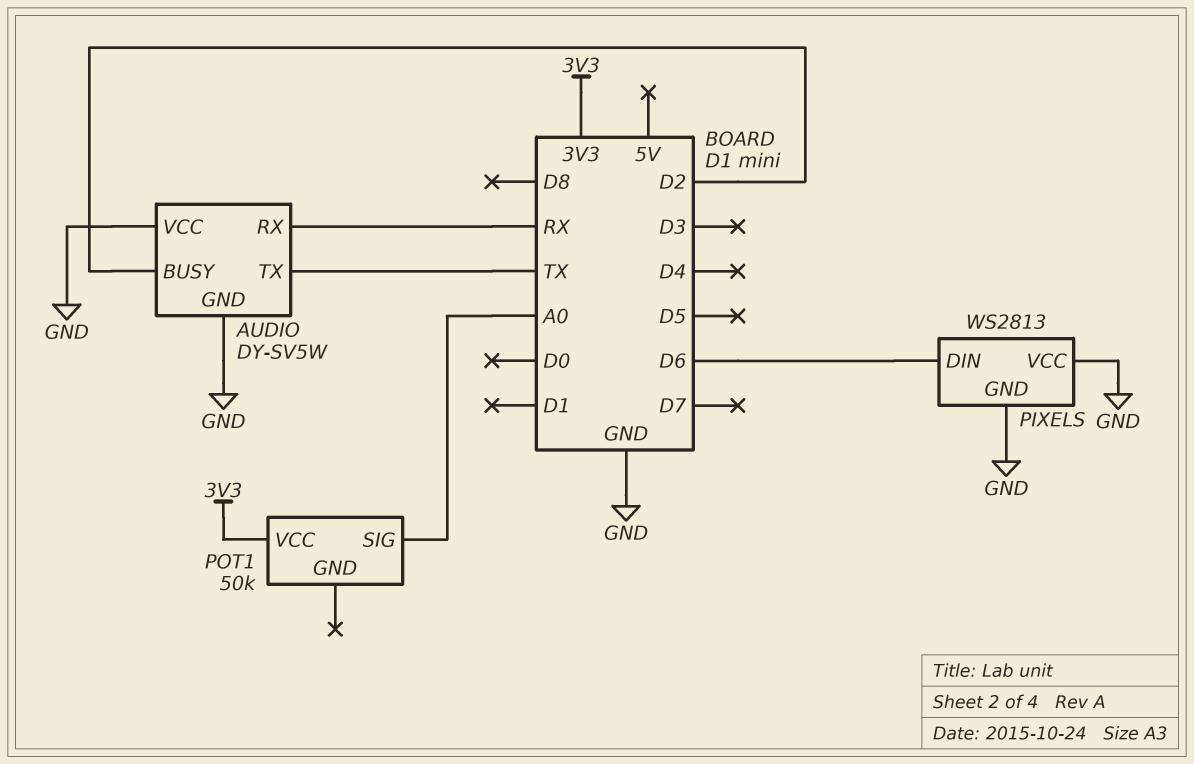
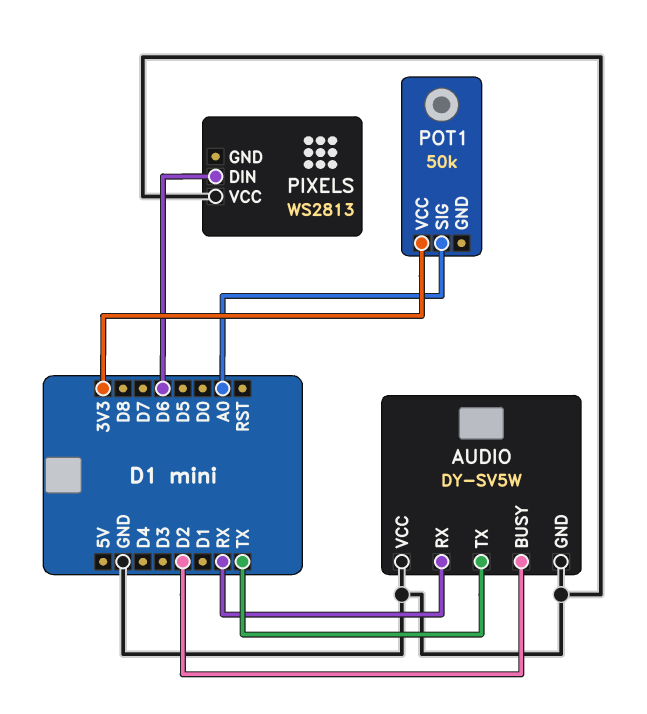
PIXELS pin GND: GND -> none

